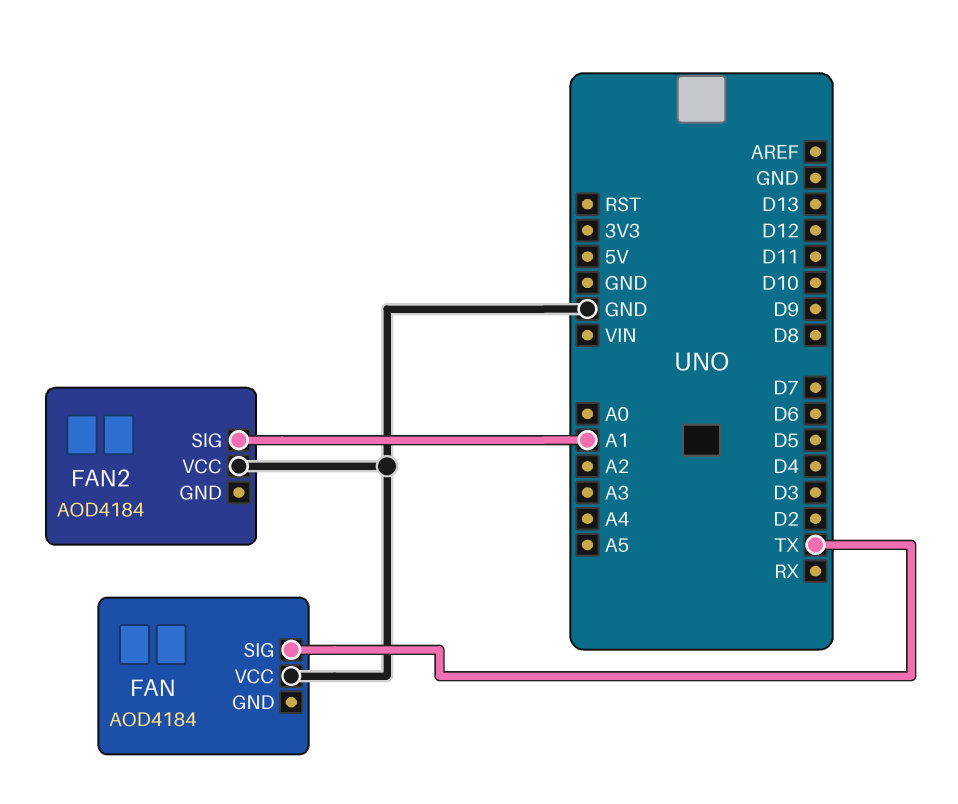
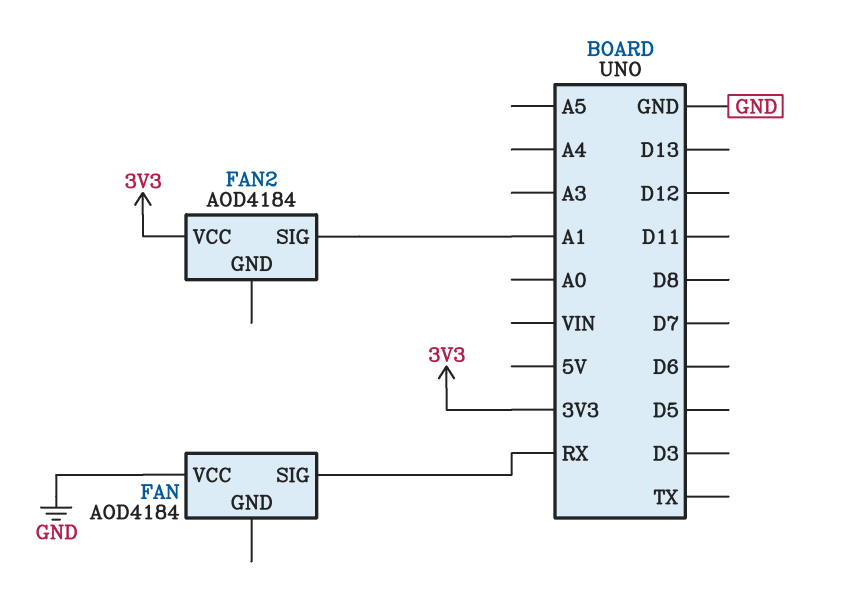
FAN pin SIG: TX -> RX
FAN2 pin VCC: GND -> 3V3

